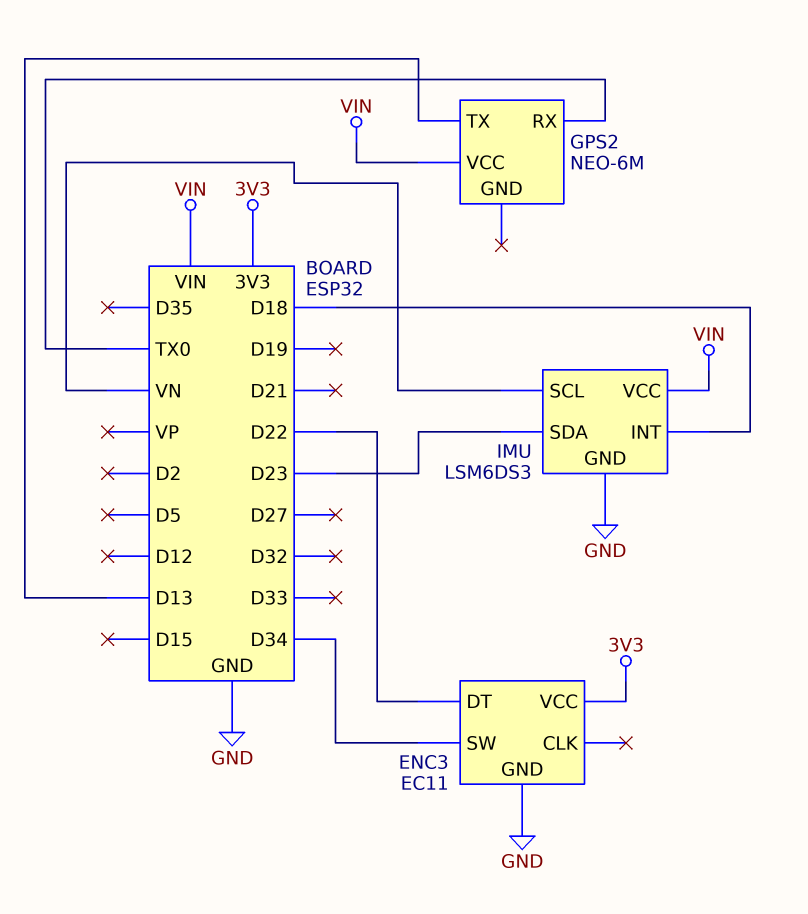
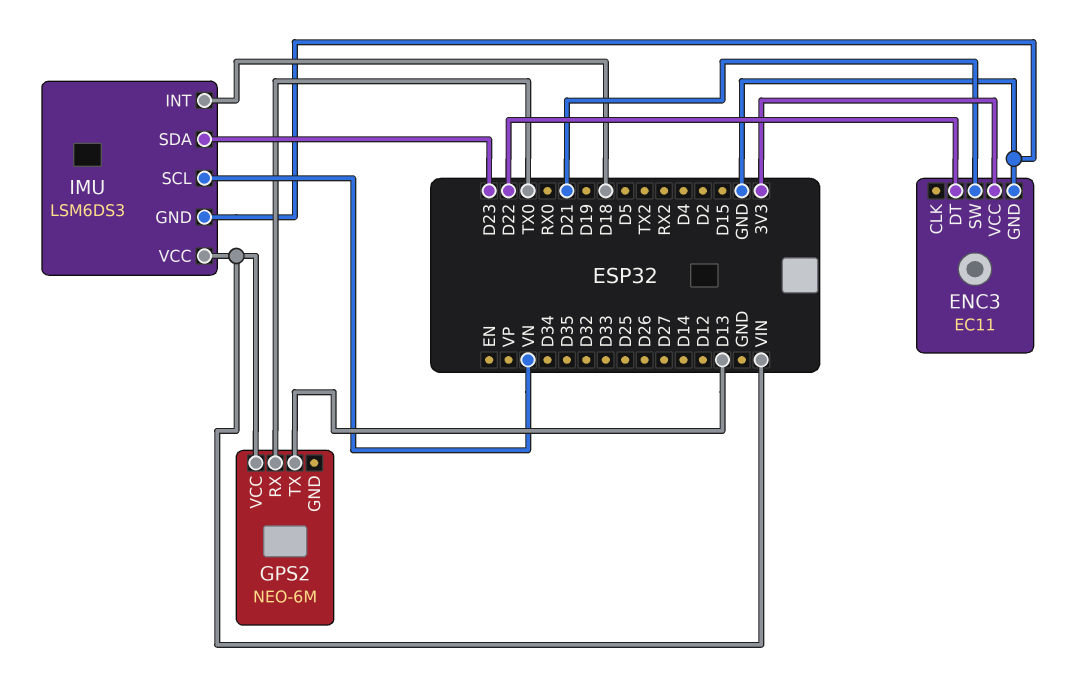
ENC3 pin SW: D34 -> D21

